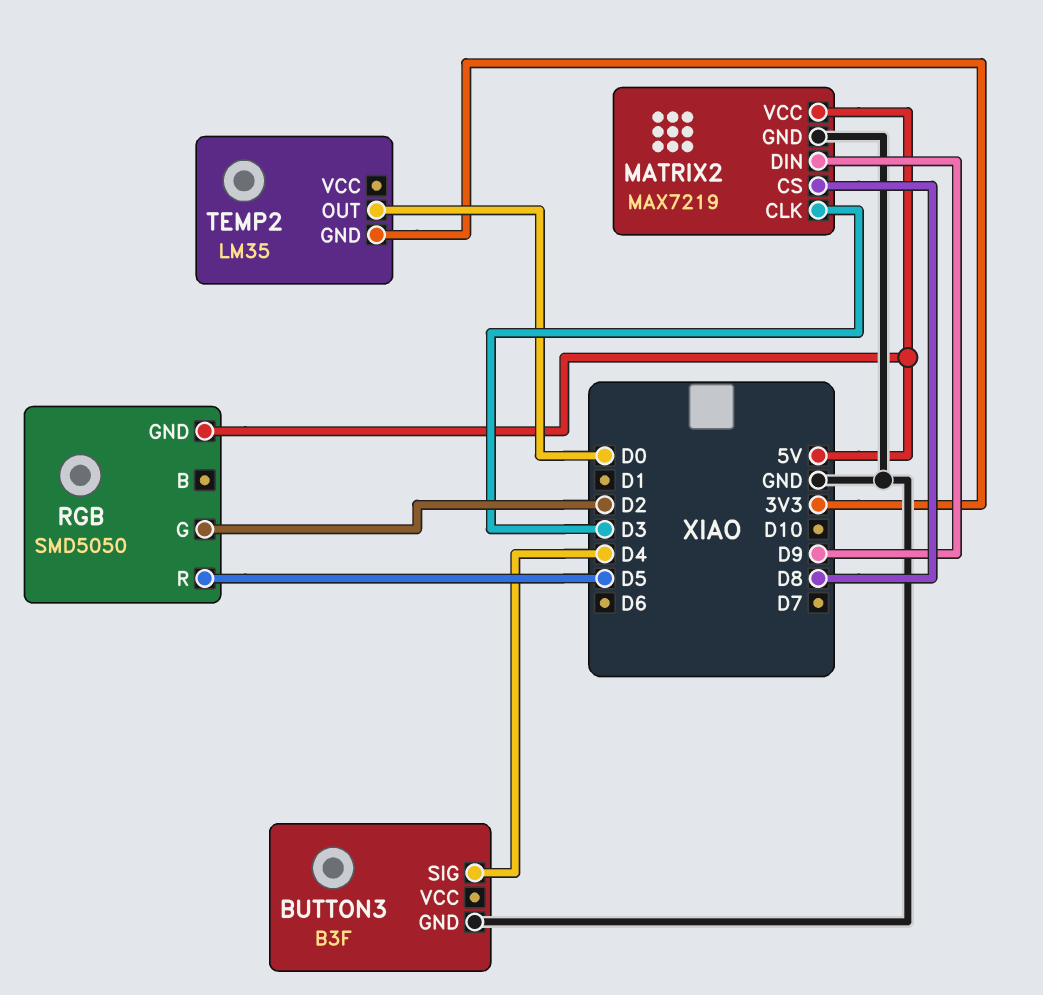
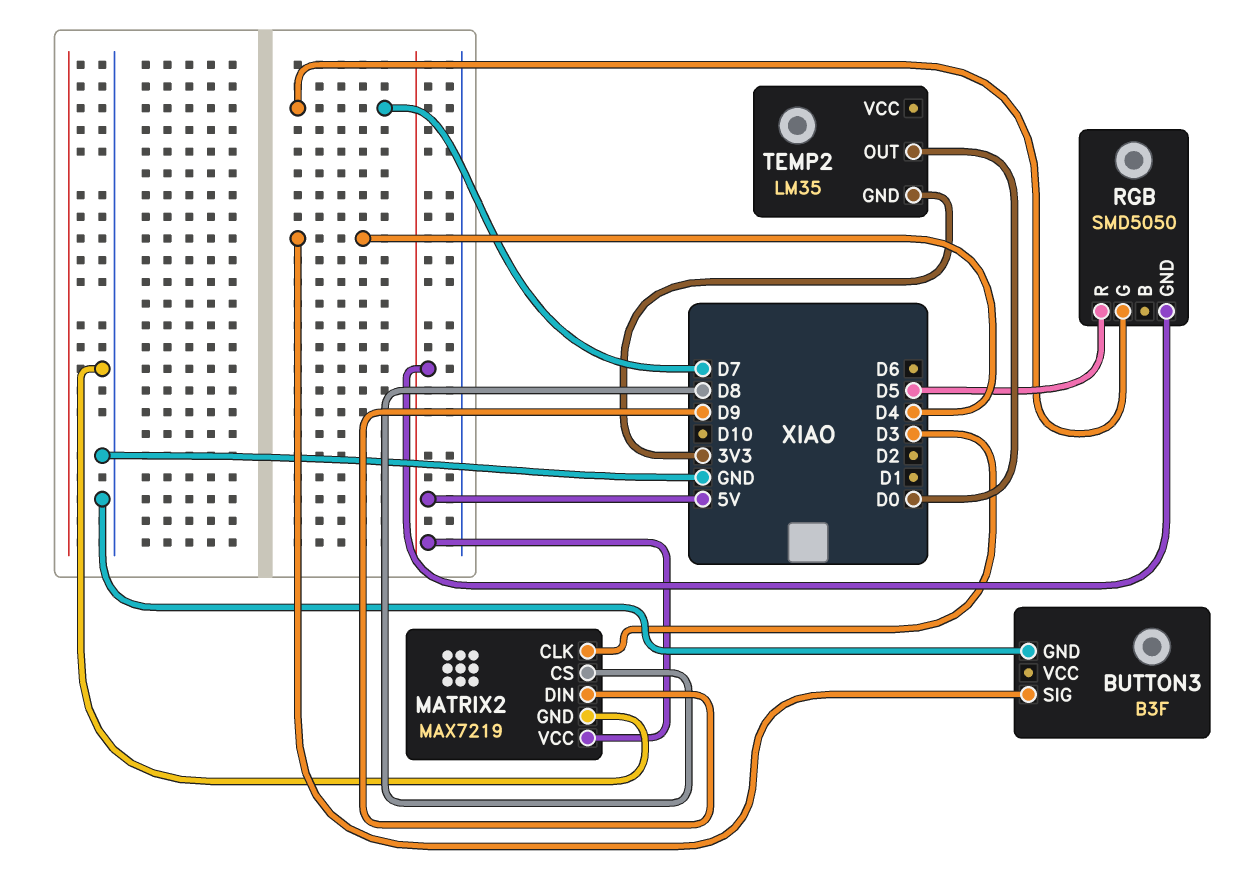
RGB pin G: D2 -> D7

